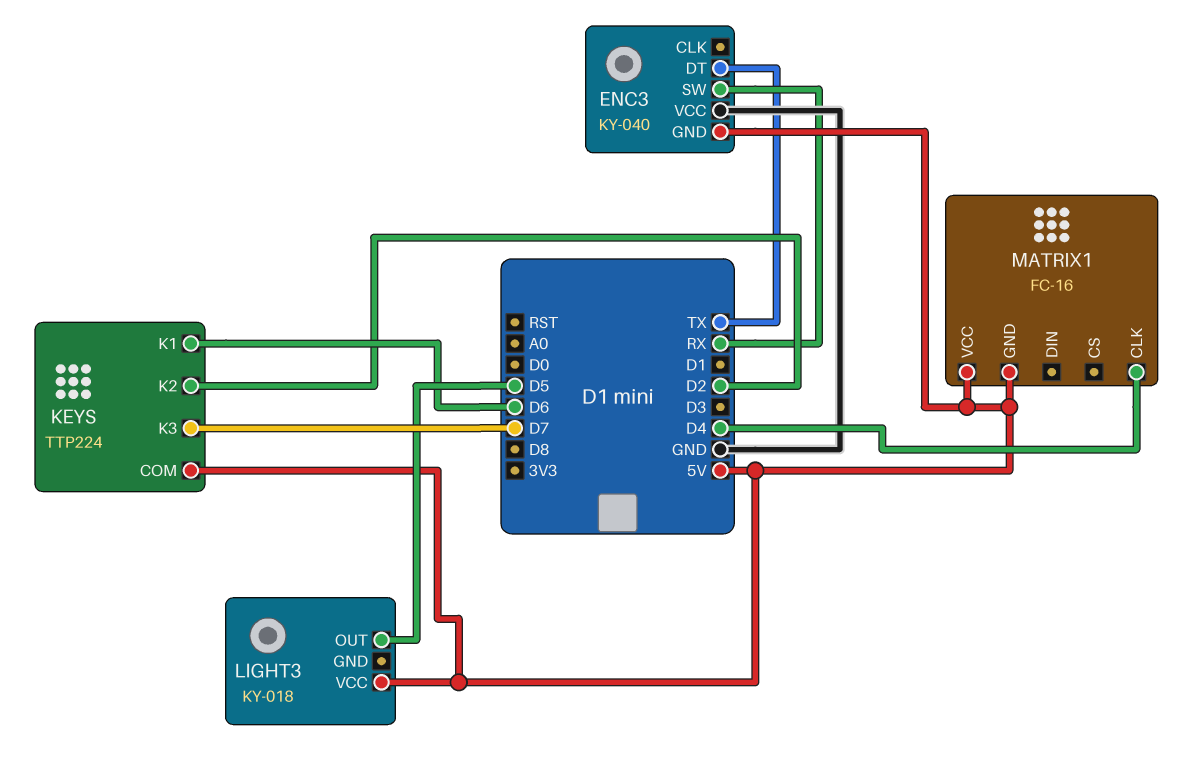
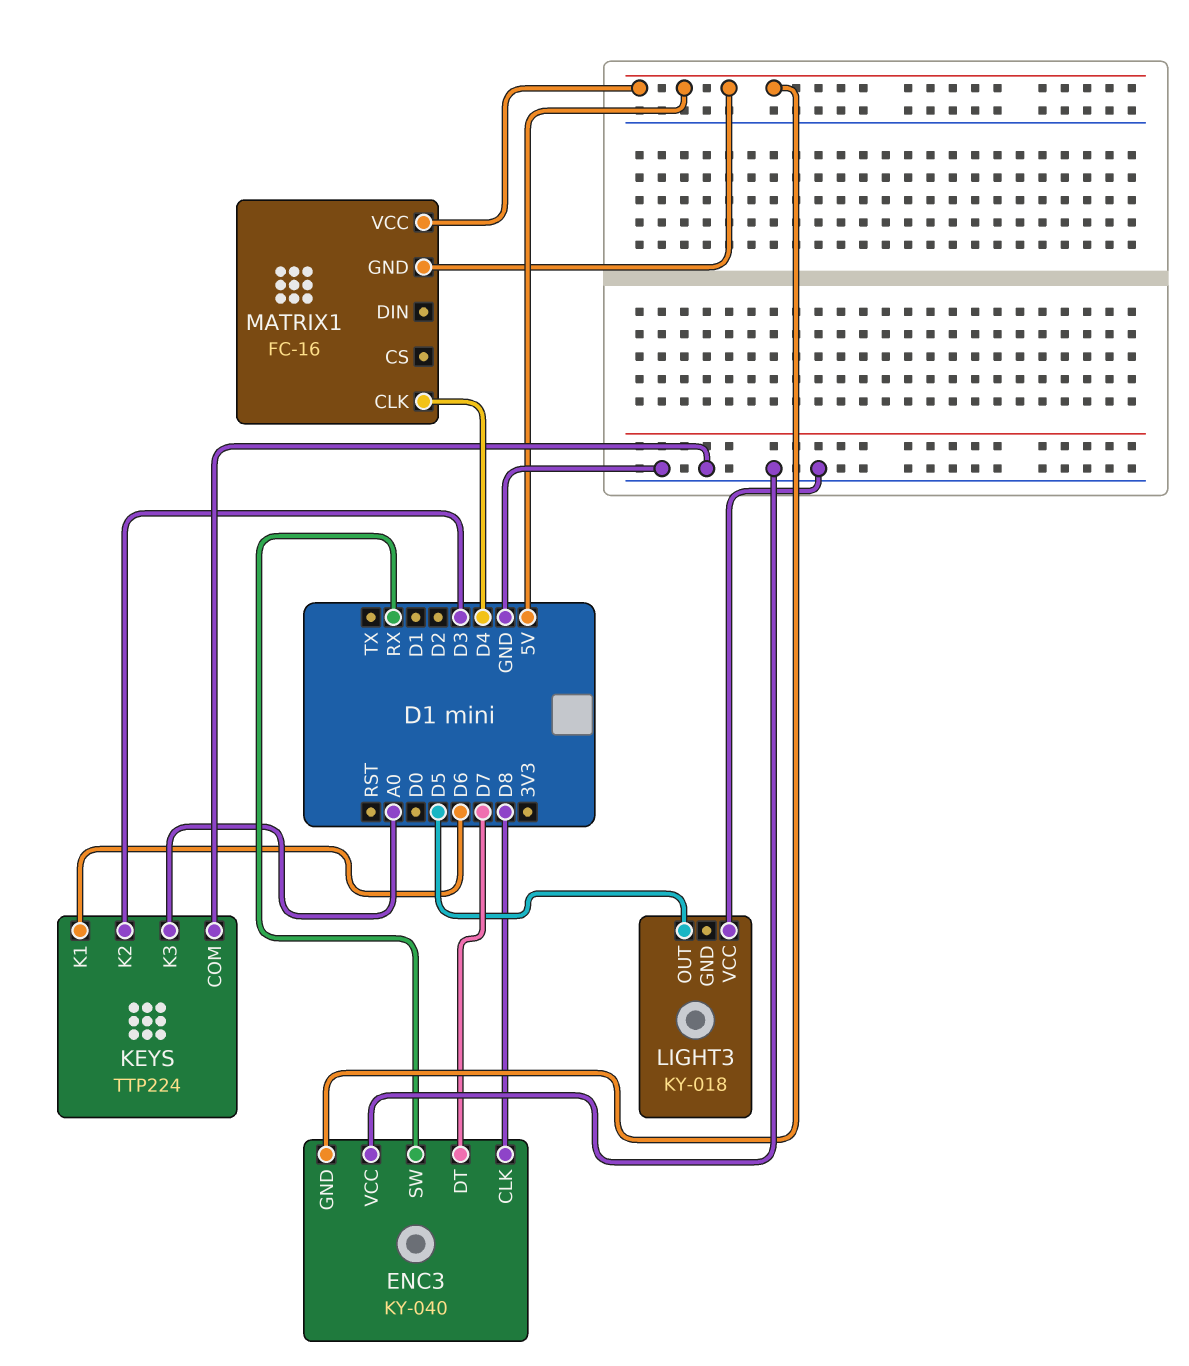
ENC3 pin CLK: none -> D8
ENC3 pin DT: TX -> D7
KEYS pin COM: 5V -> GND
KEYS pin K2: D2 -> D3
KEYS pin K3: D7 -> A0
LIGHT3 pin VCC: 5V -> GND

